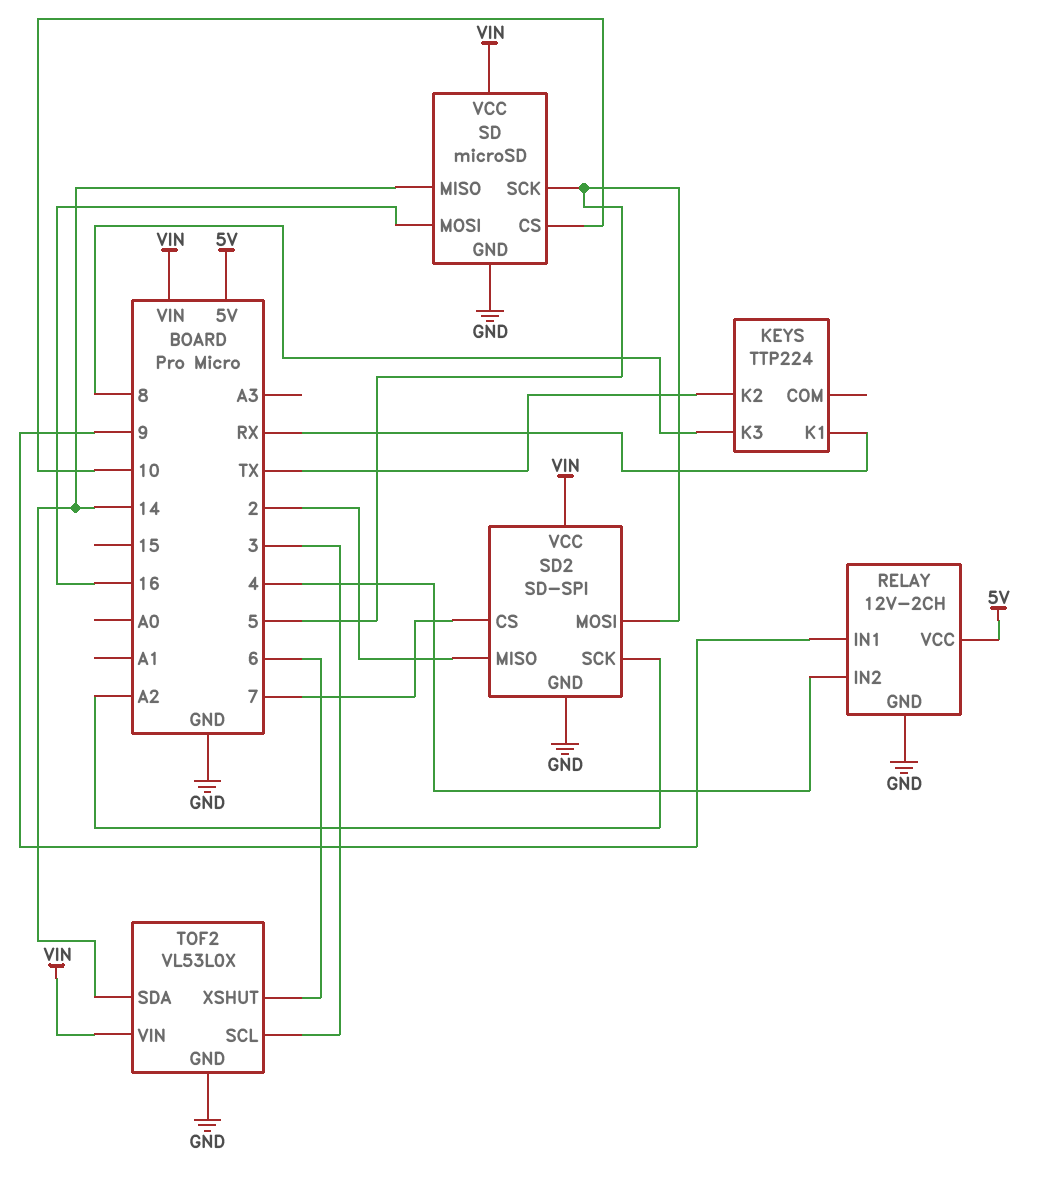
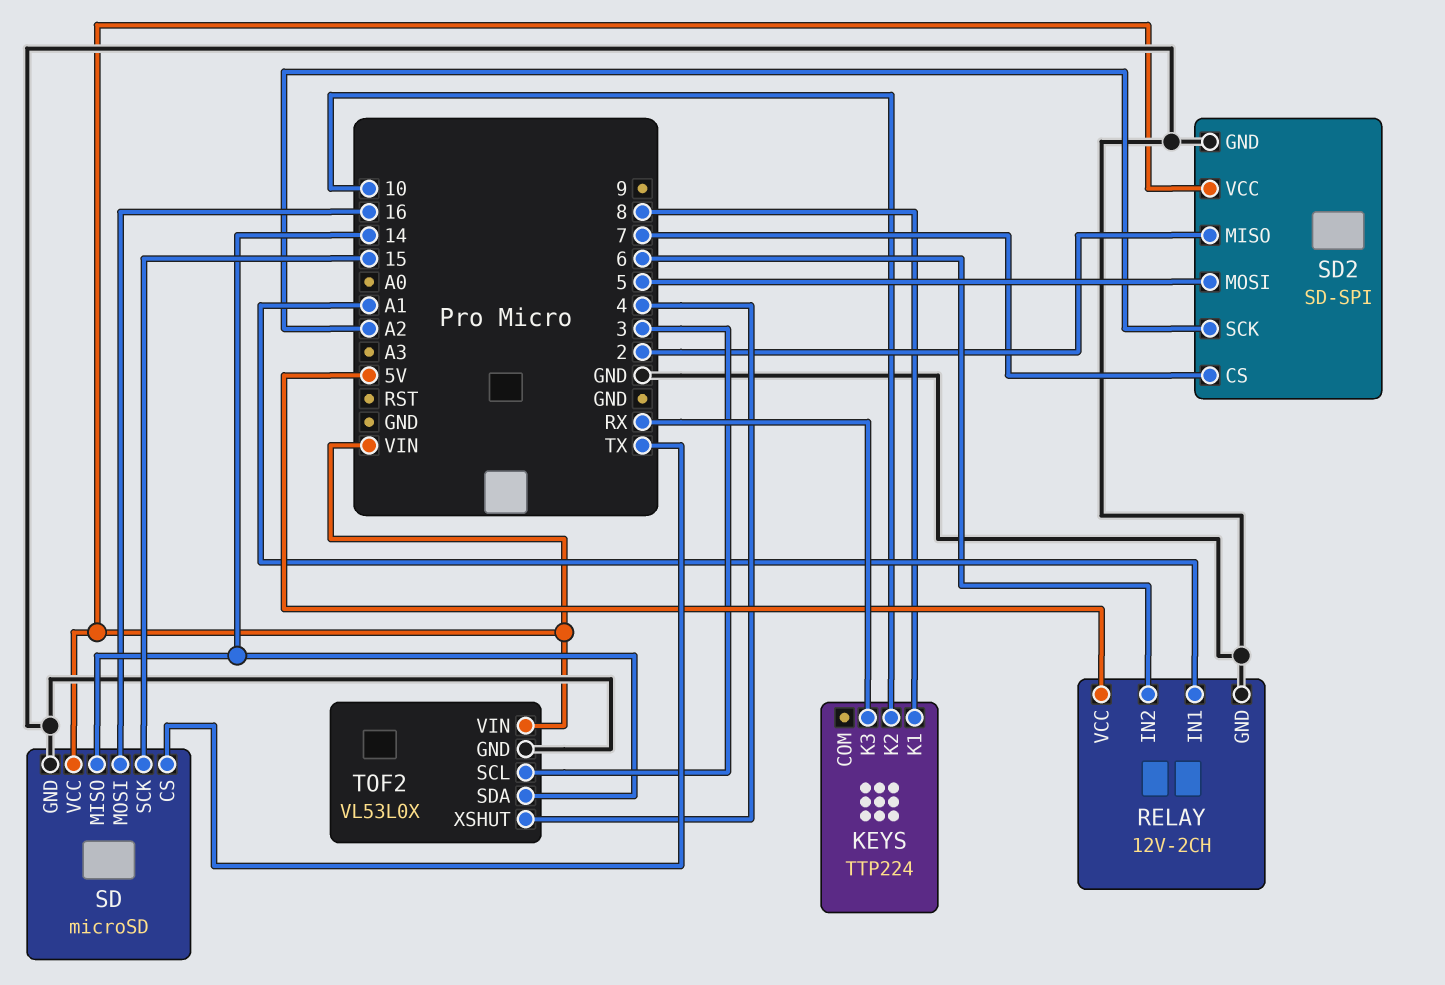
KEYS pin K1: RX -> 8
KEYS pin K2: TX -> 10
KEYS pin K3: 8 -> RX
RELAY pin IN1: 9 -> A1
RELAY pin IN2: 4 -> 6
SD pin CS: 10 -> TX
SD pin SCK: 5 -> 15
TOF2 pin XSHUT: 6 -> 4

